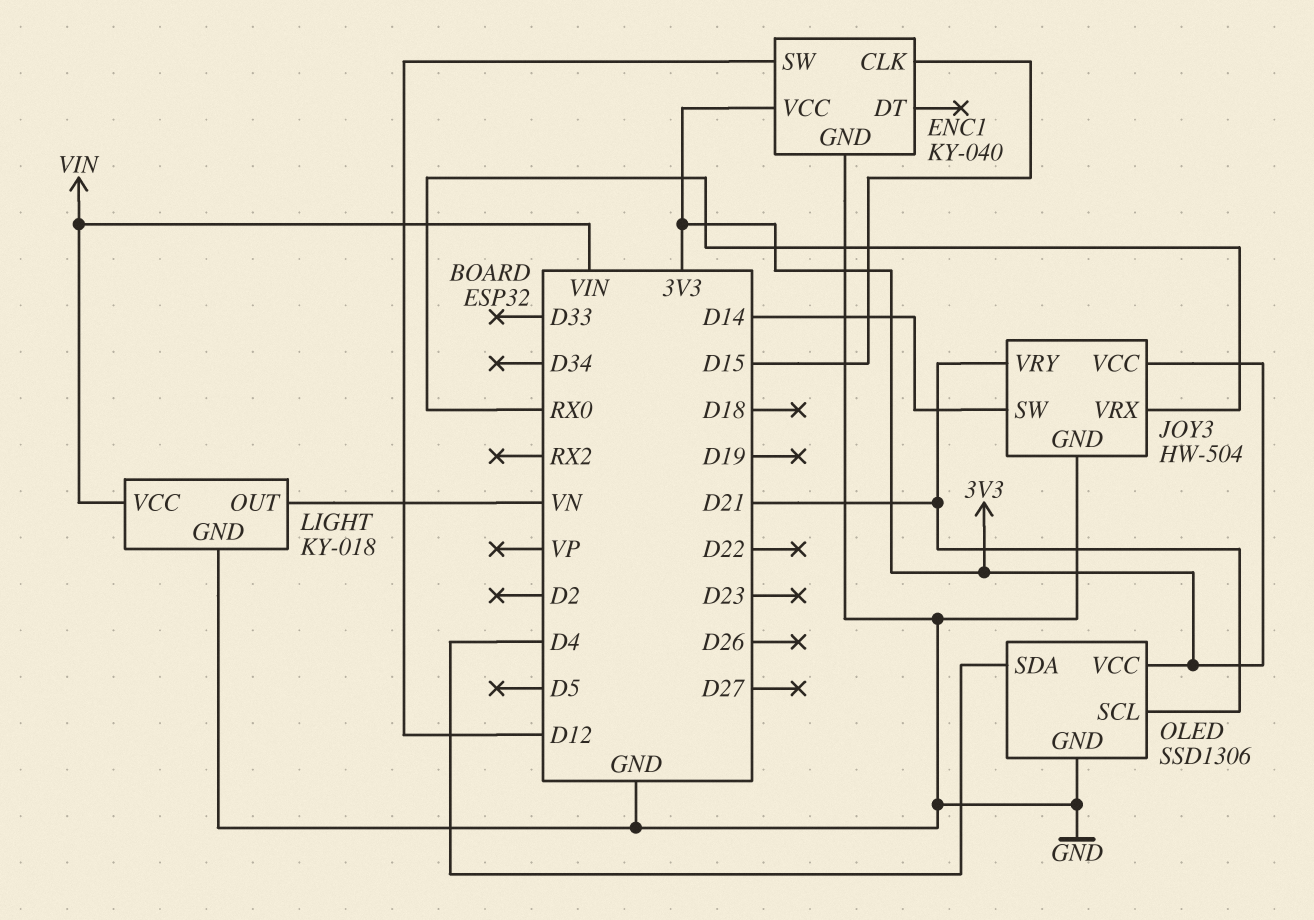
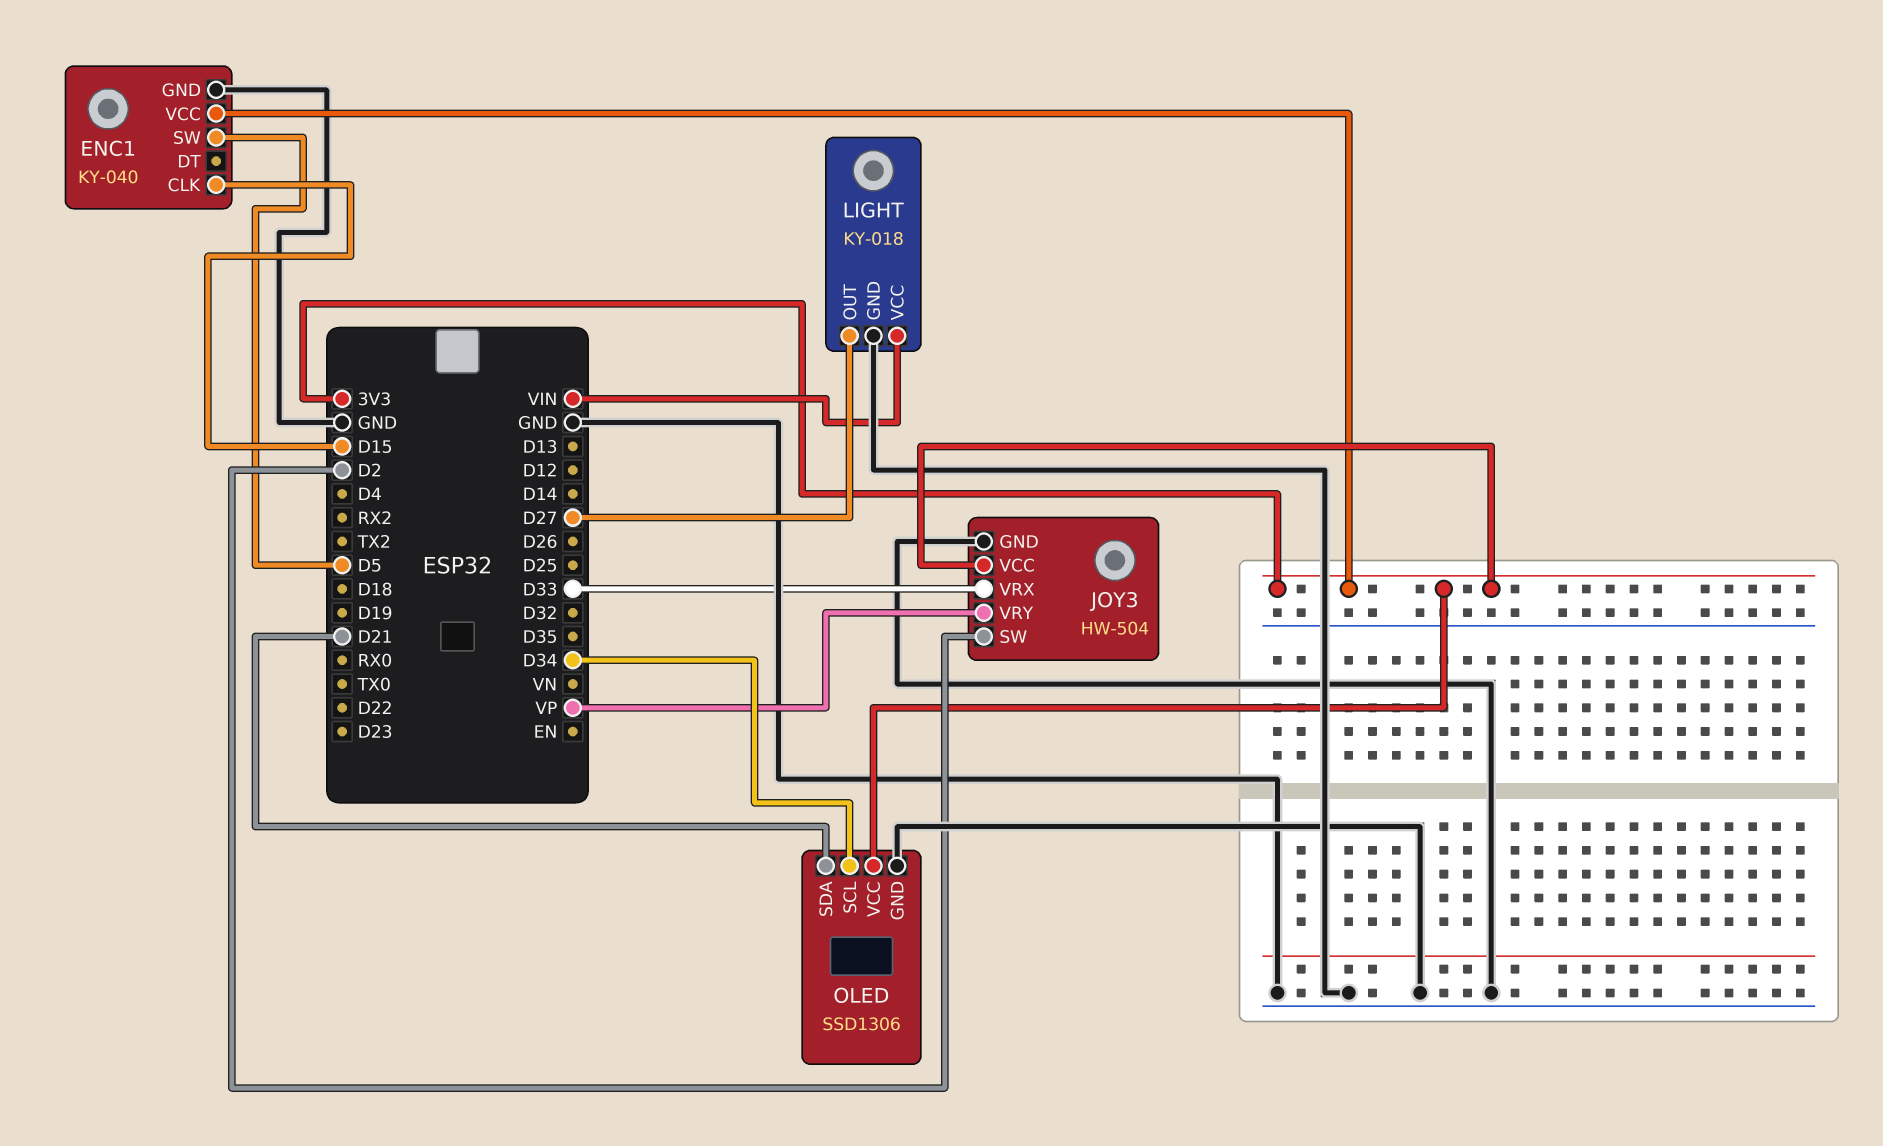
ENC1 pin SW: D12 -> D5
JOY3 pin SW: D14 -> D2
JOY3 pin VRX: RX0 -> D33
JOY3 pin VRY: D21 -> VP
LIGHT pin OUT: VN -> D27
OLED pin SCL: D21 -> D34
OLED pin SDA: D4 -> D21

